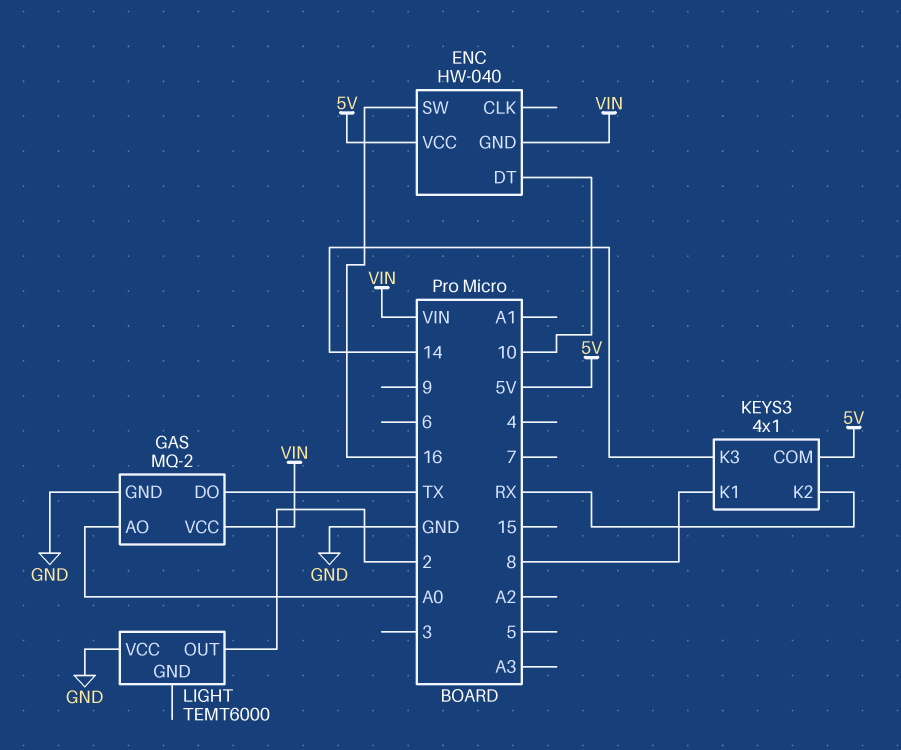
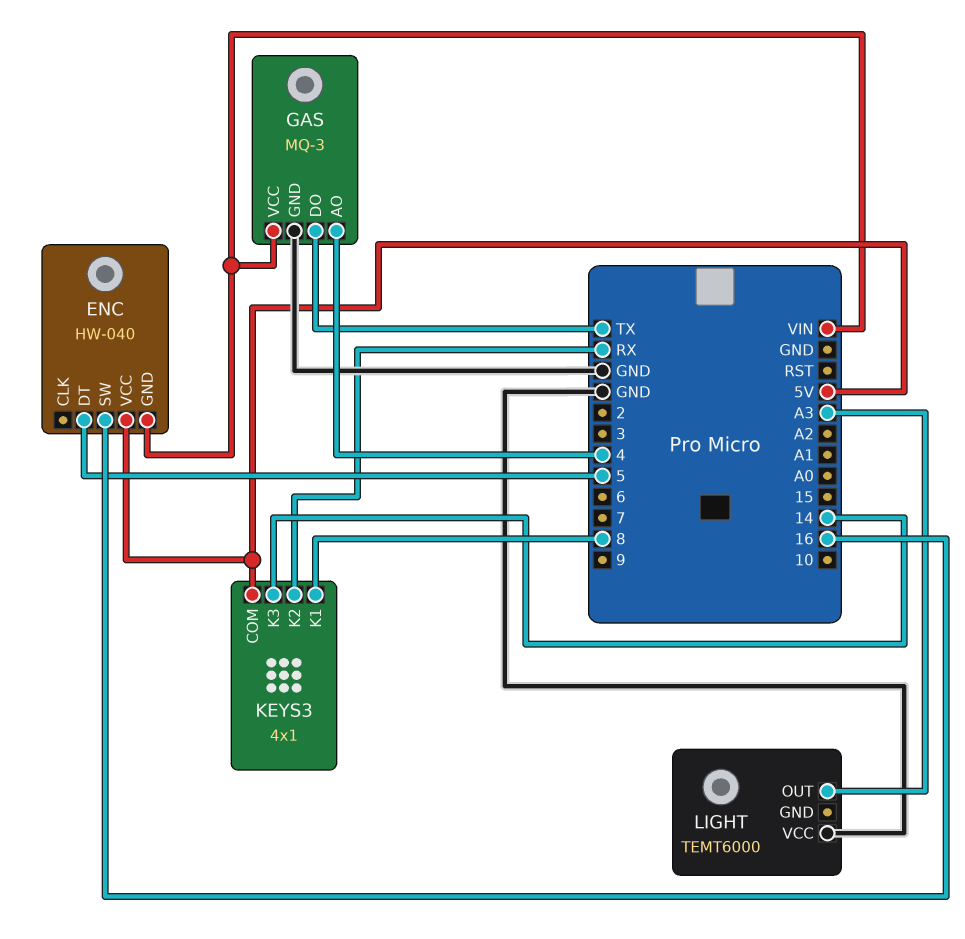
ENC pin DT: 10 -> 5
GAS: MQ-2 -> MQ-3
GAS pin AO: A0 -> 4
LIGHT pin OUT: 2 -> A3

